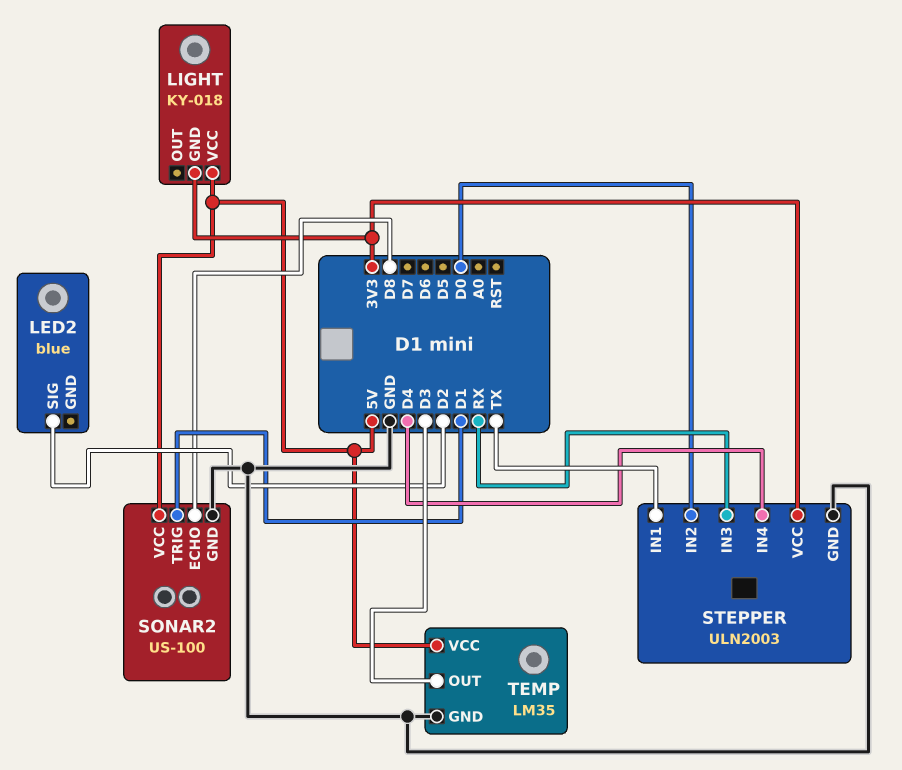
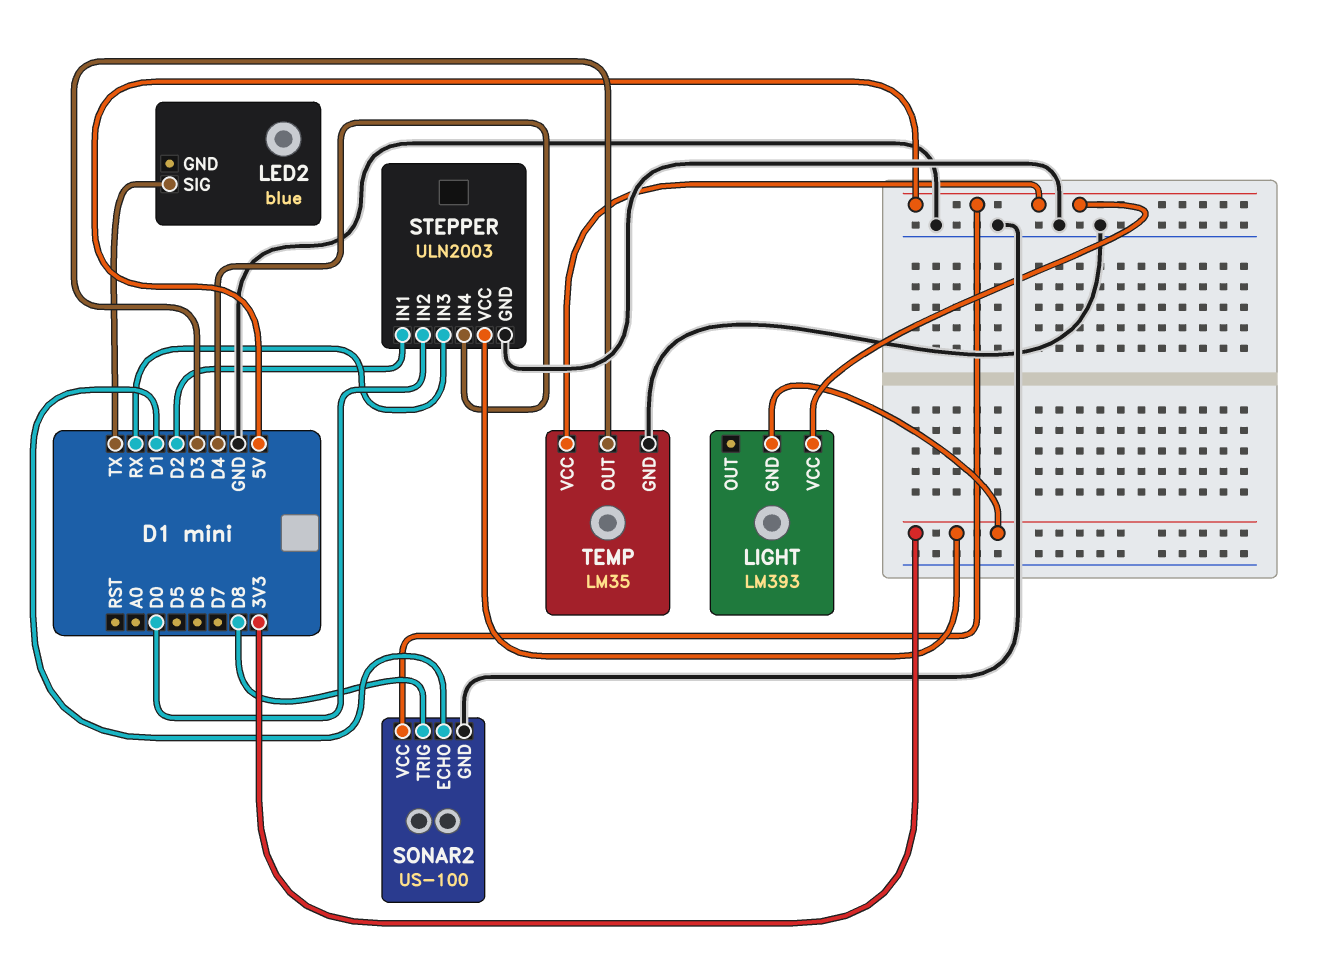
LED2 pin SIG: D2 -> TX
LIGHT: KY-018 -> LM393
SONAR2 pin ECHO: D8 -> D1
SONAR2 pin TRIG: D1 -> D8
STEPPER pin IN1: TX -> D2

